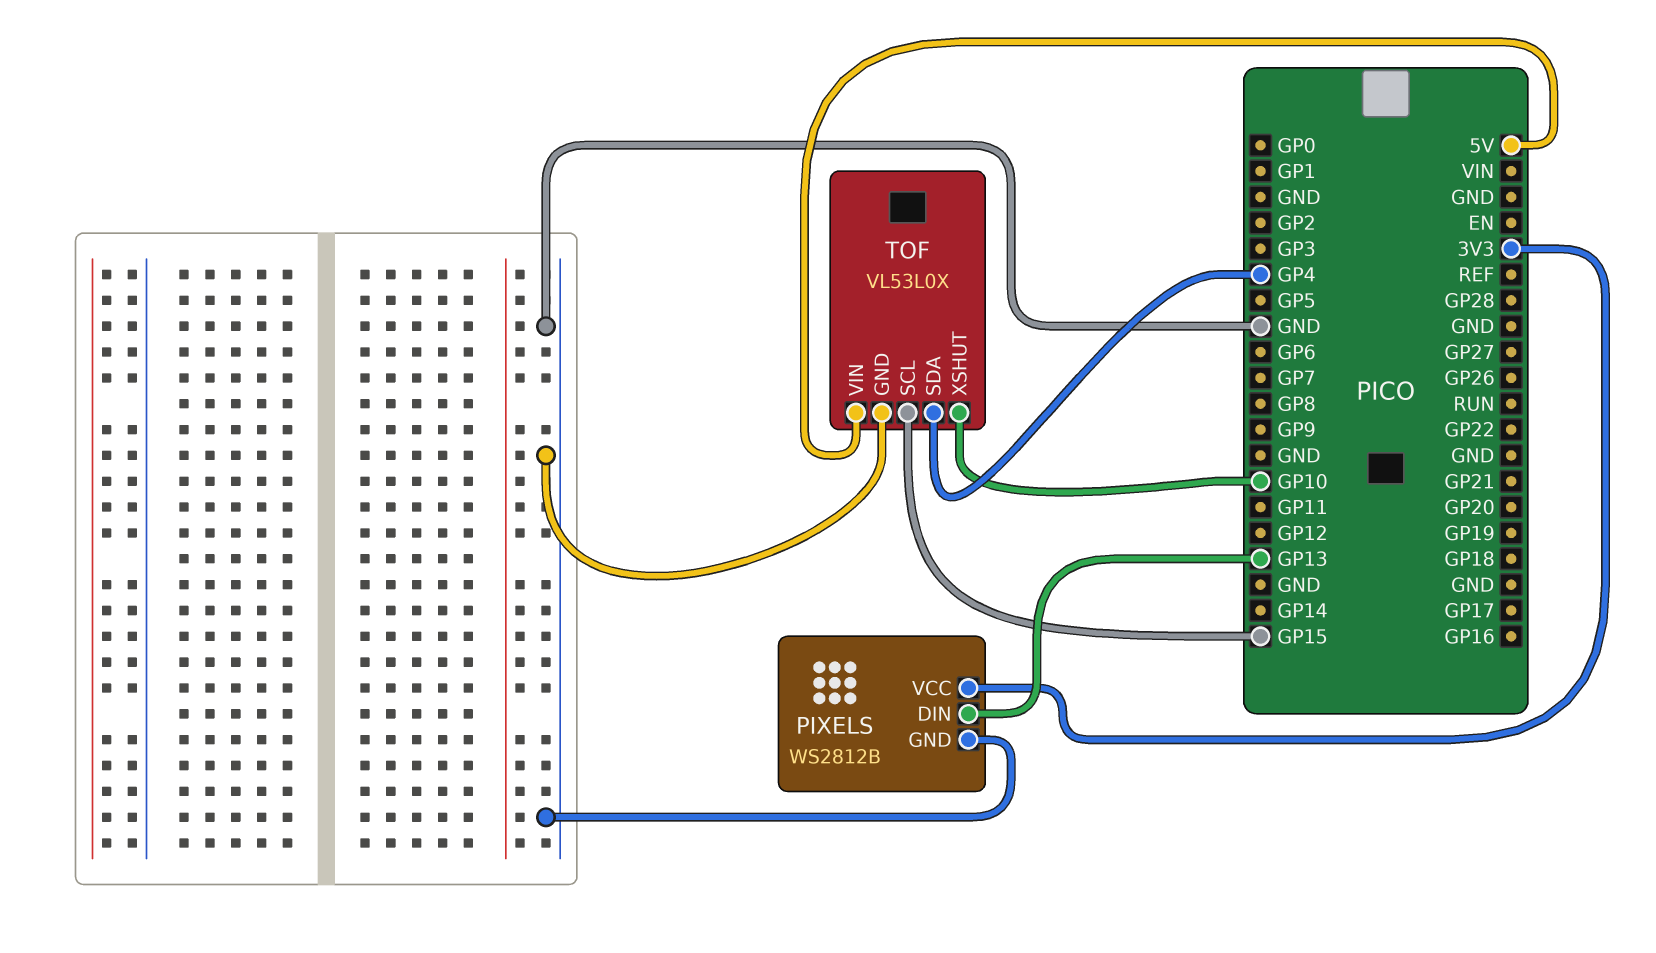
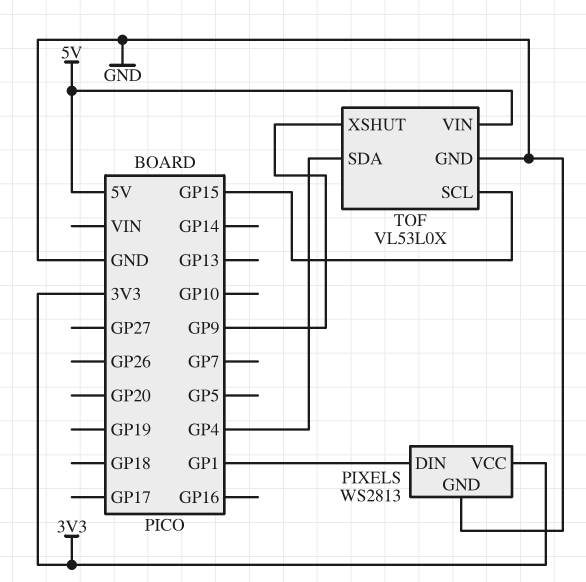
PIXELS: WS2812B -> WS2813
PIXELS pin DIN: GP13 -> GP1
TOF pin XSHUT: GP10 -> GP9

